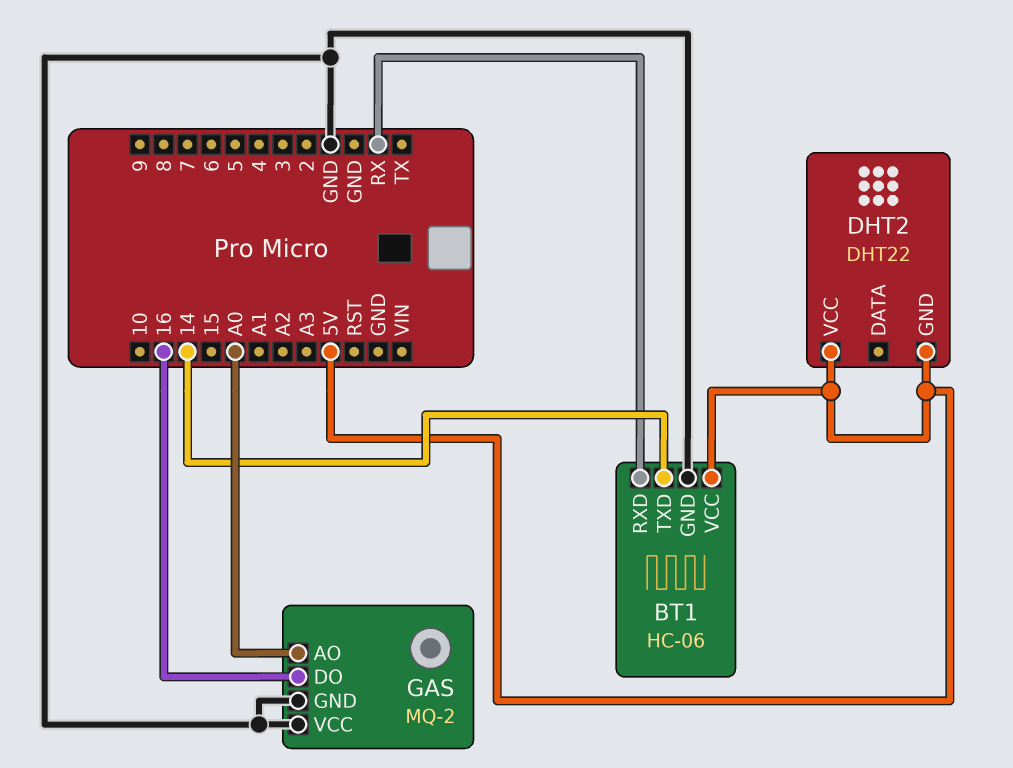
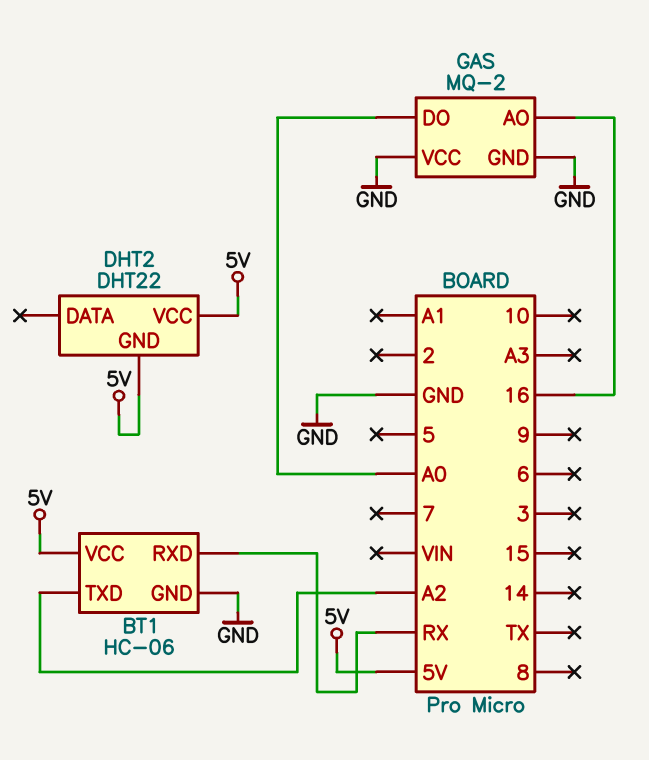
BT1 pin TXD: 14 -> A2
GAS pin AO: A0 -> 16
GAS pin DO: 16 -> A0

